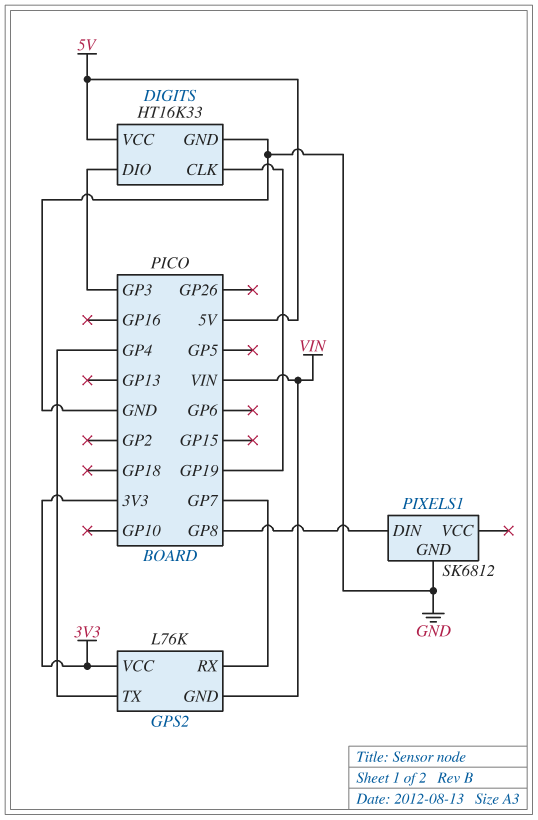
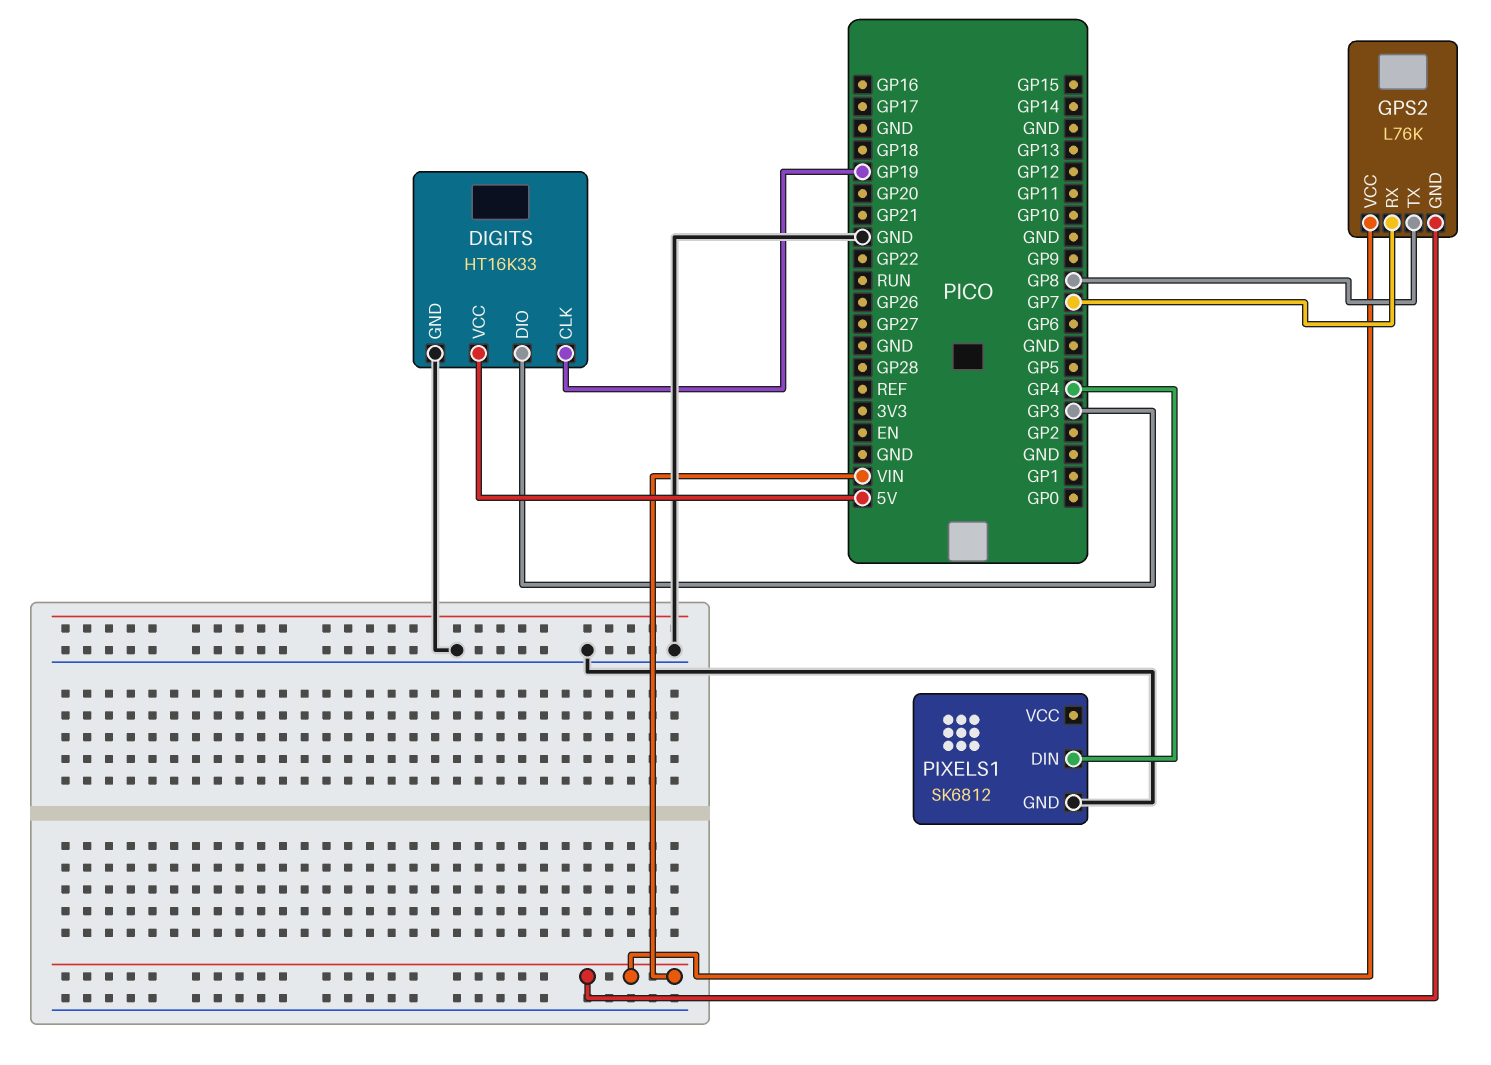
GPS2 pin TX: GP4 -> GP8
GPS2 pin VCC: 3V3 -> VIN
PIXELS1 pin DIN: GP8 -> GP4

